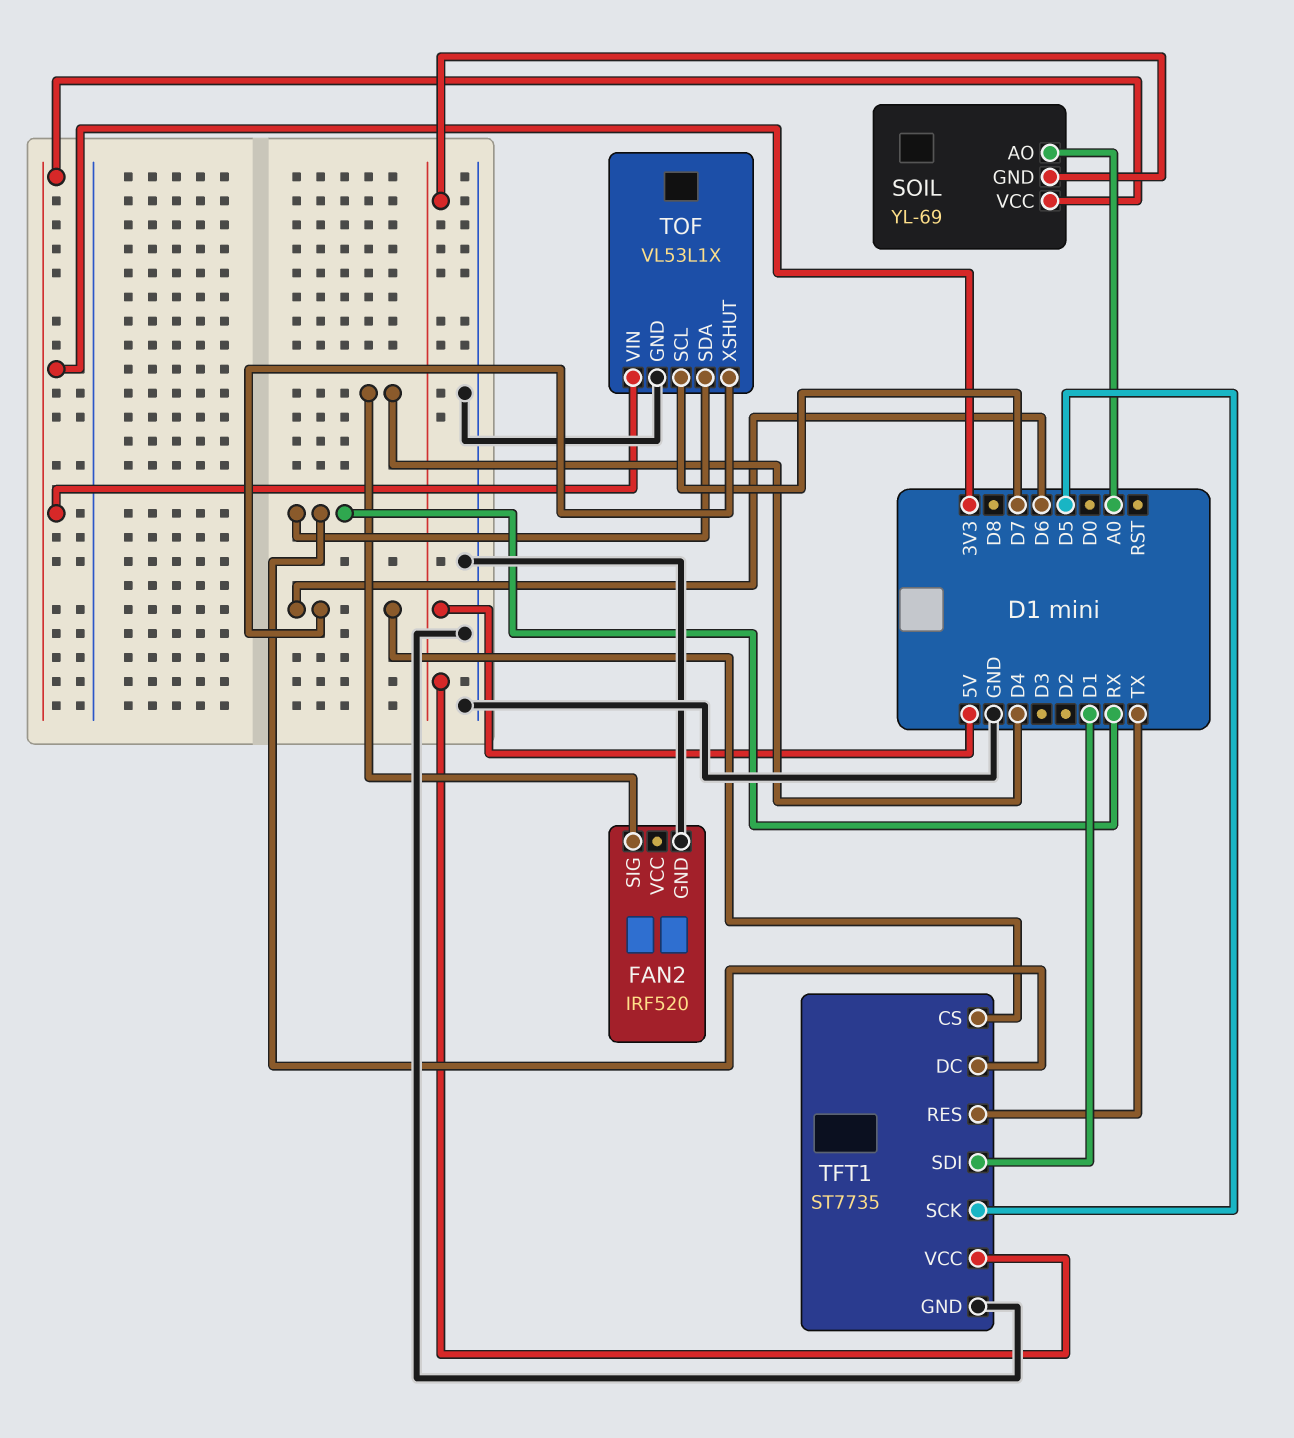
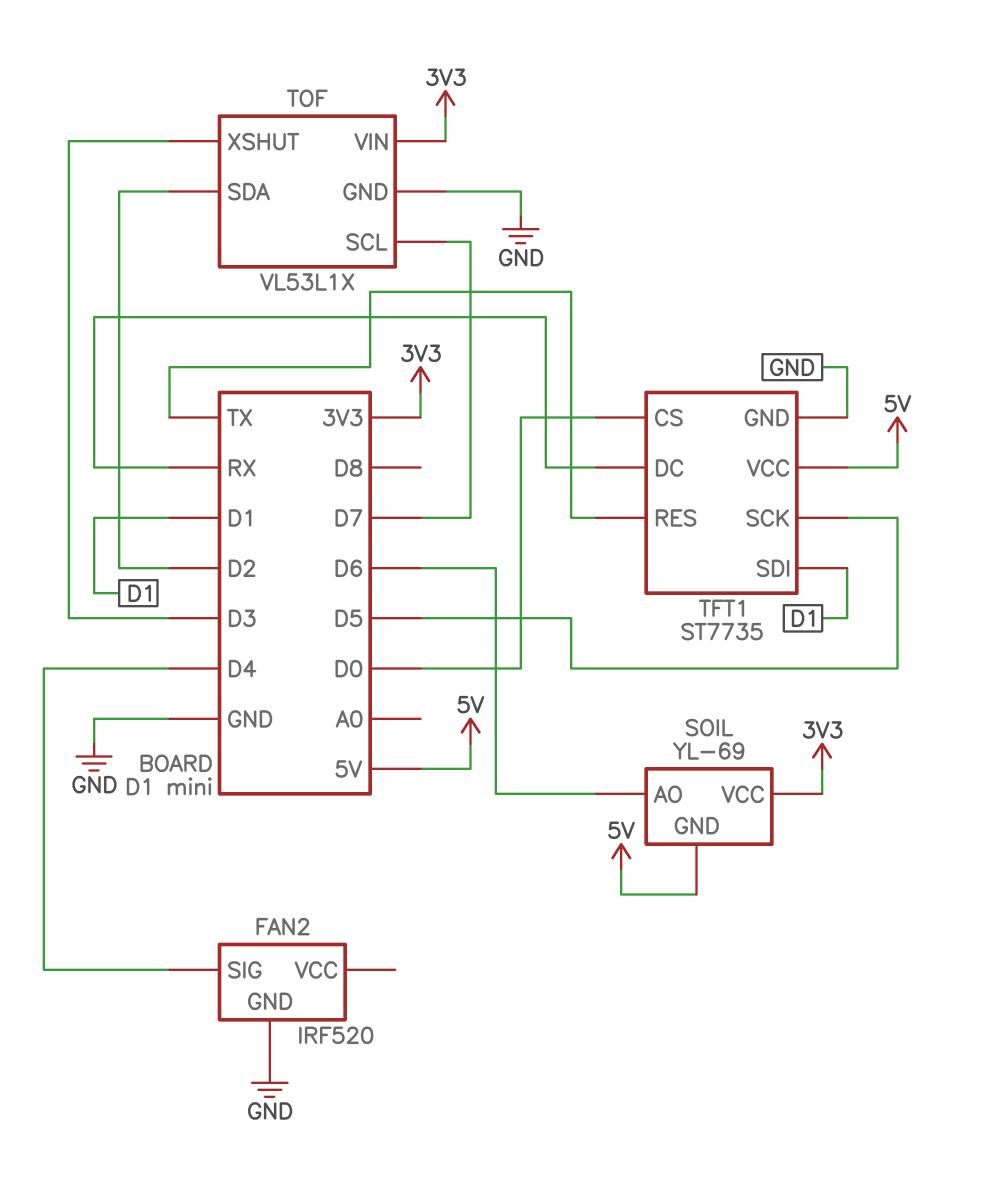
SOIL pin AO: A0 -> D6
TFT1 pin CS: D6 -> D0
TOF pin SDA: RX -> D2
TOF pin XSHUT: D6 -> D3

